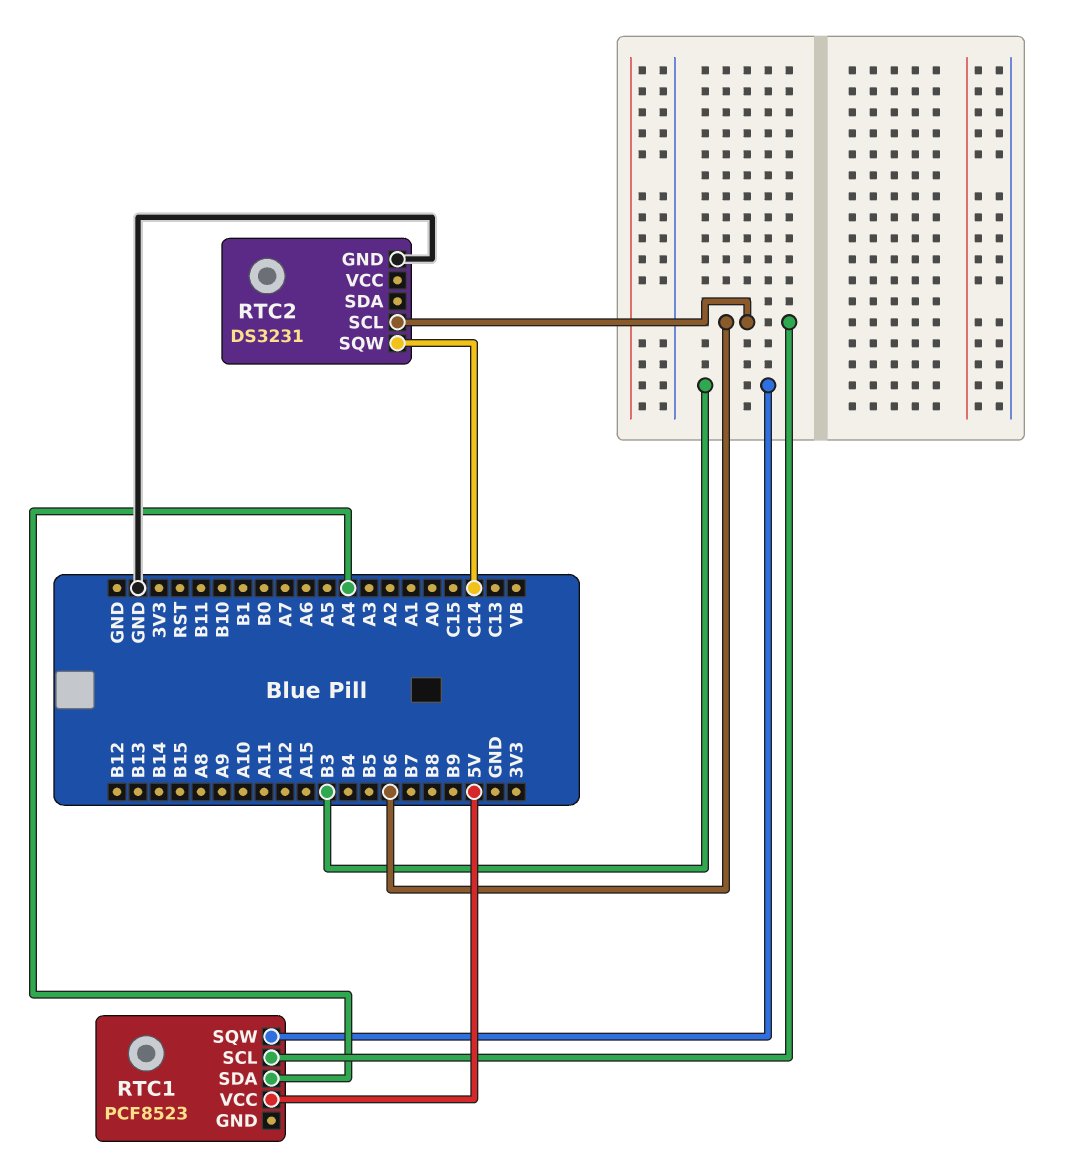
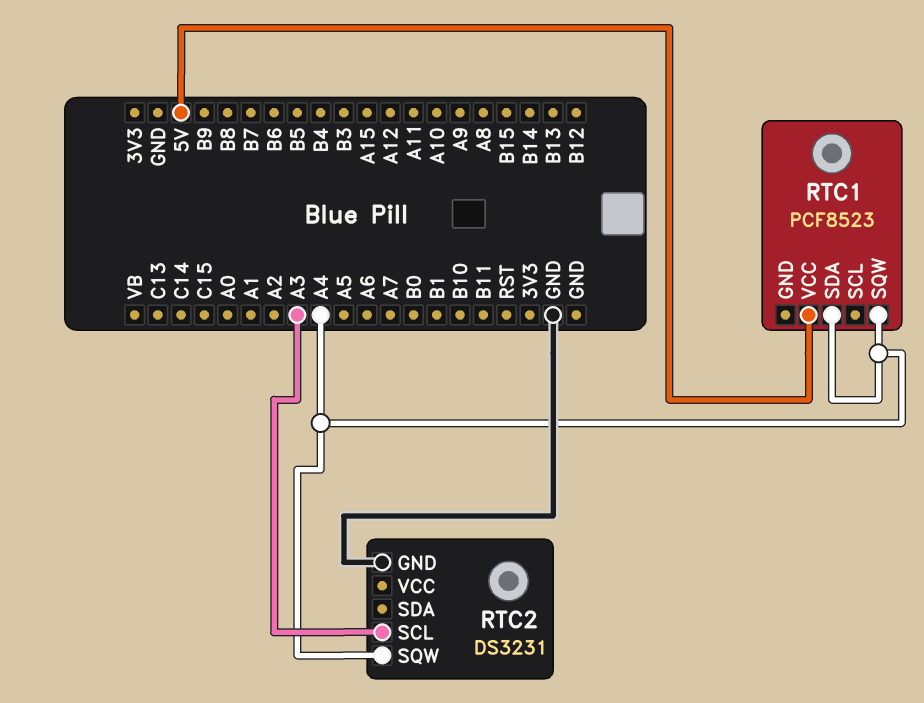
RTC1 pin SCL: B6 -> none
RTC1 pin SQW: B3 -> A4
RTC2 pin SCL: B6 -> A3
RTC2 pin SQW: C14 -> A4

